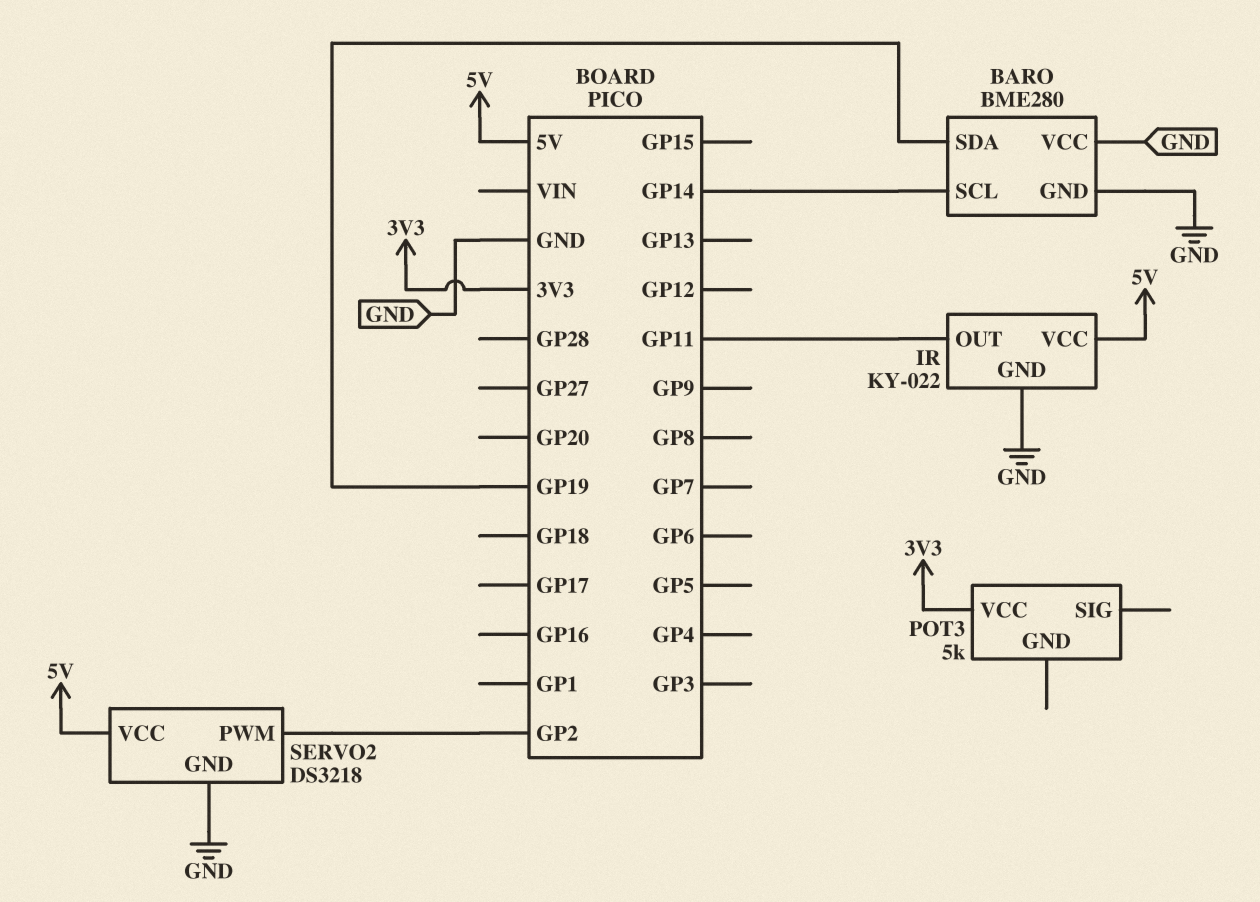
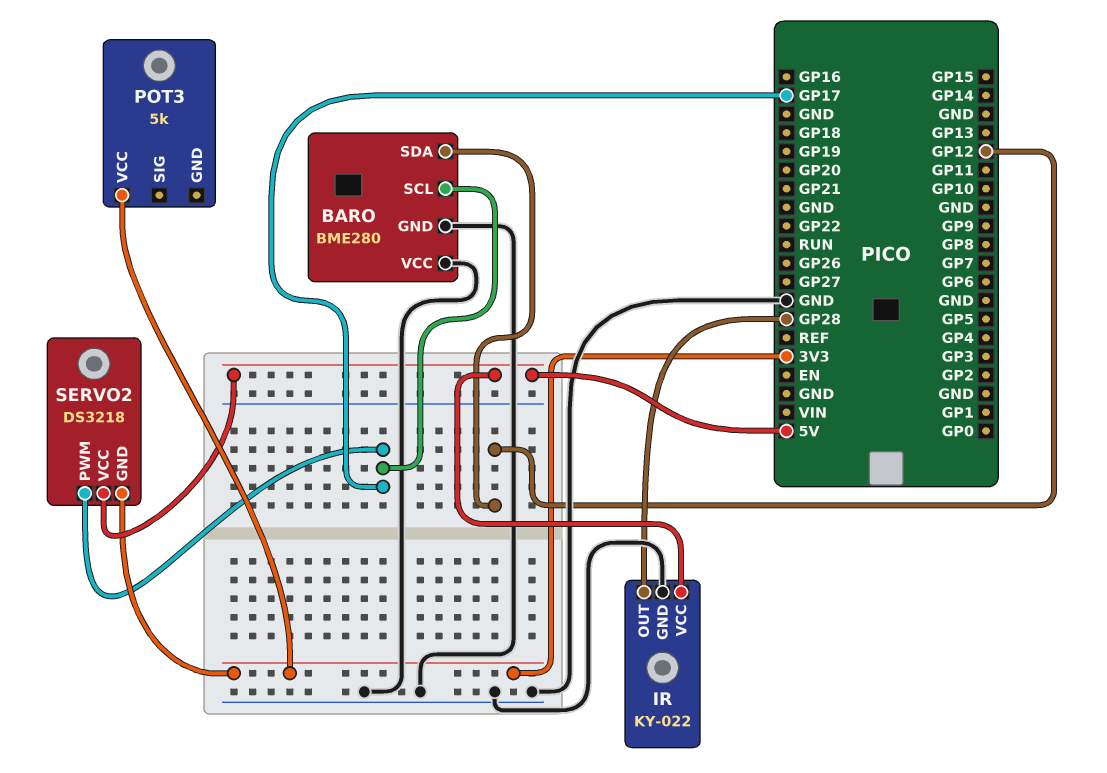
BARO pin SCL: GP14 -> GP17
BARO pin SDA: GP19 -> GP12
IR pin OUT: GP11 -> GP28
SERVO2 pin GND: GND -> 3V3
SERVO2 pin PWM: GP2 -> GP17

